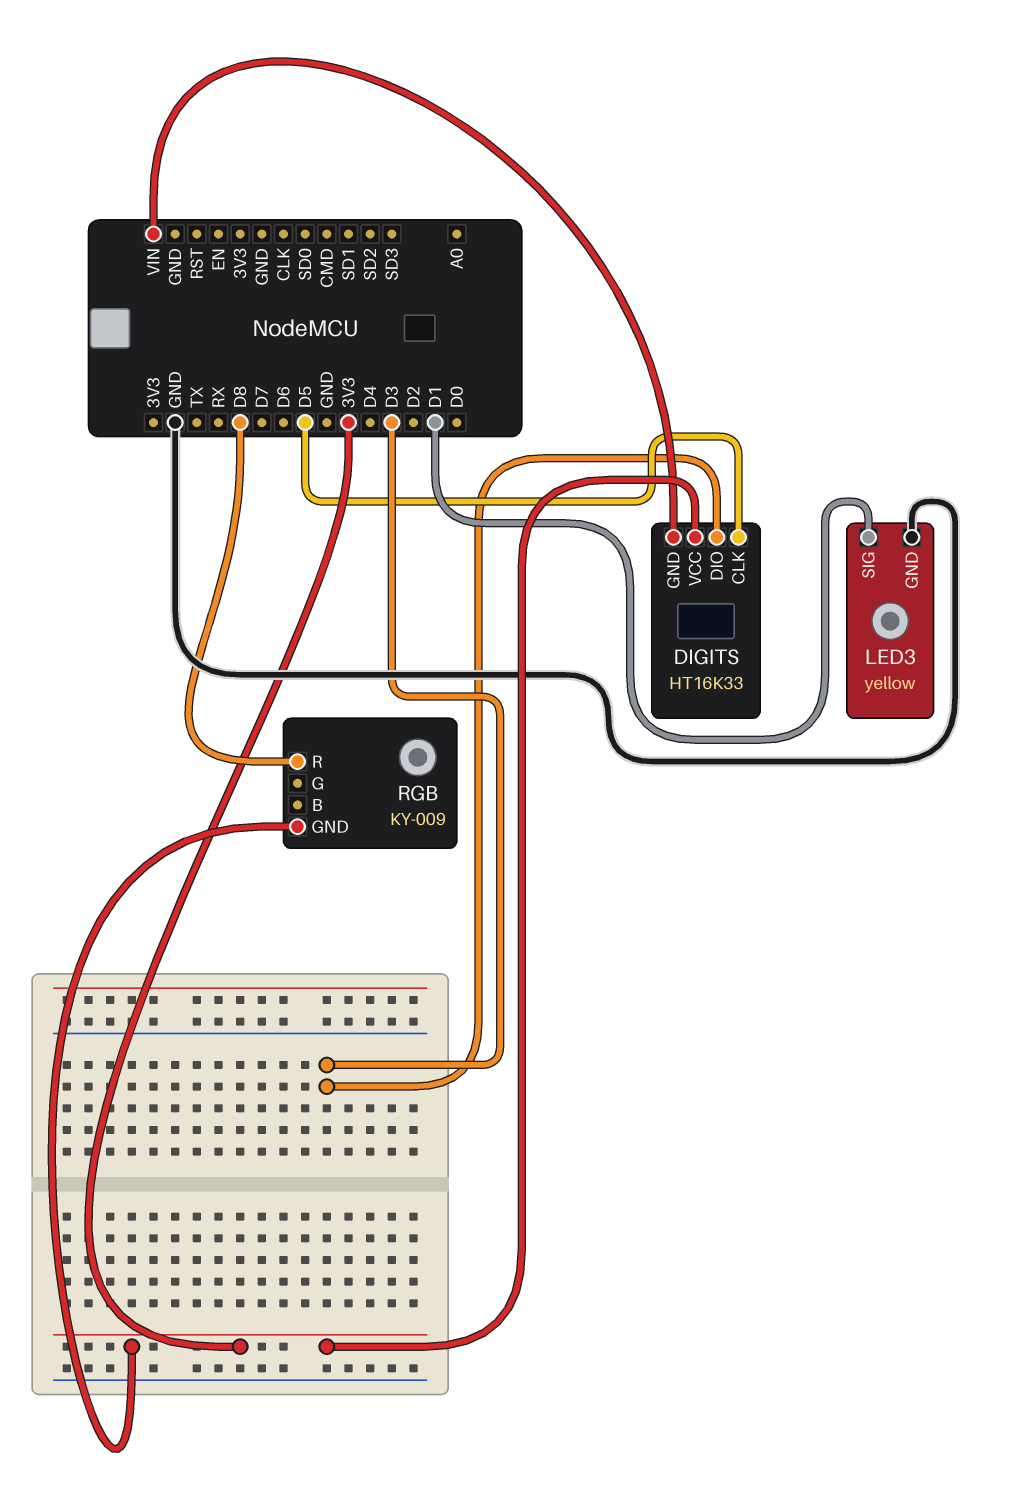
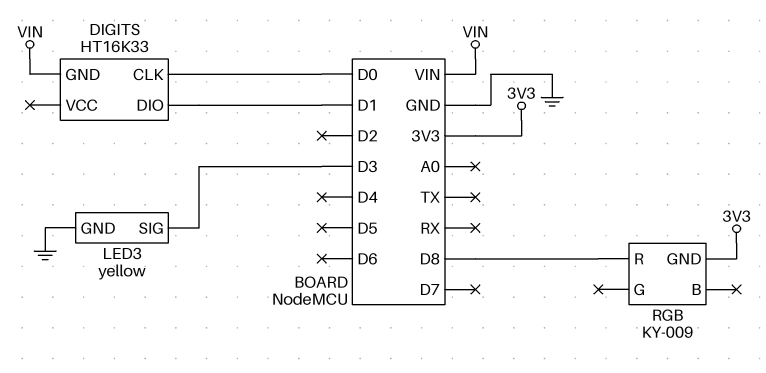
DIGITS pin CLK: D5 -> D0
DIGITS pin DIO: D3 -> D1
DIGITS pin VCC: 3V3 -> none
LED3 pin SIG: D1 -> D3

